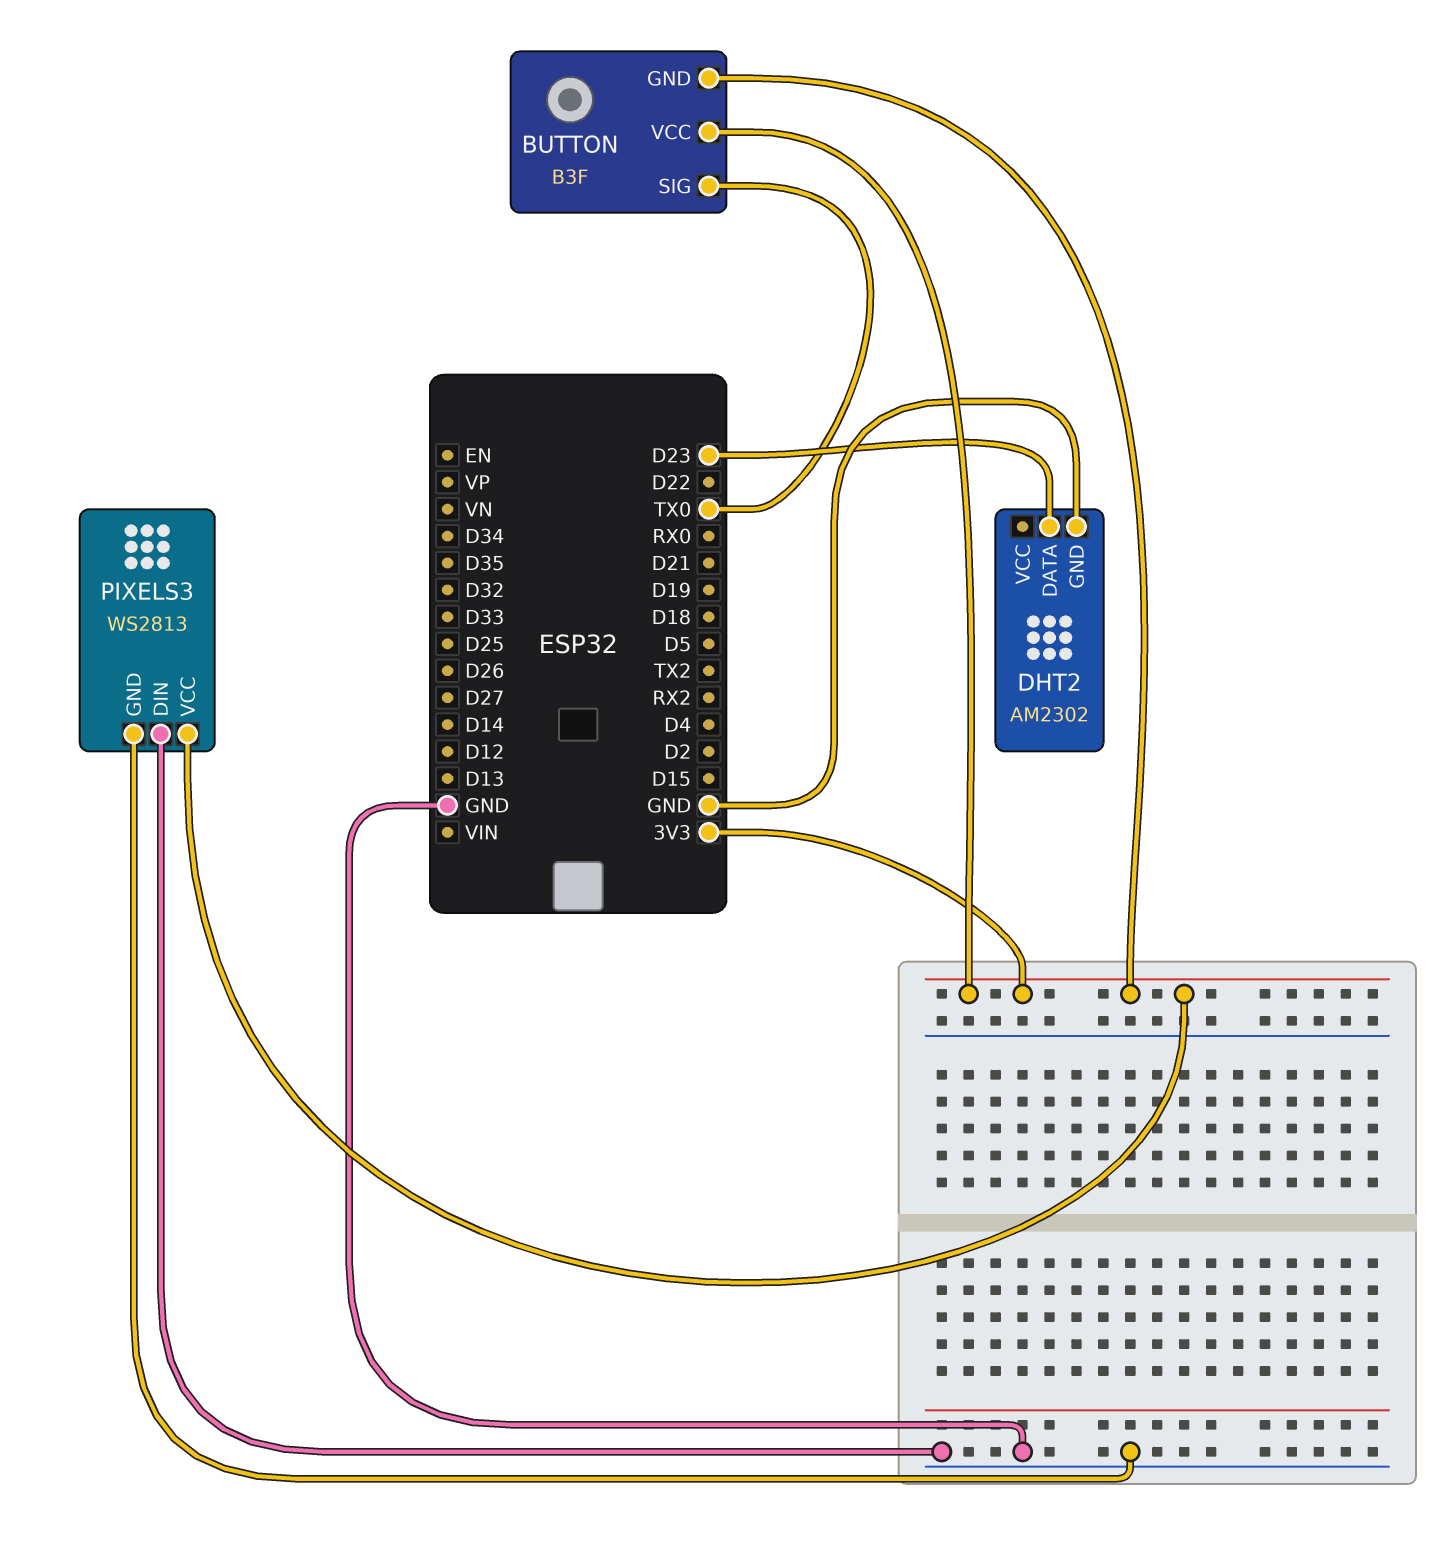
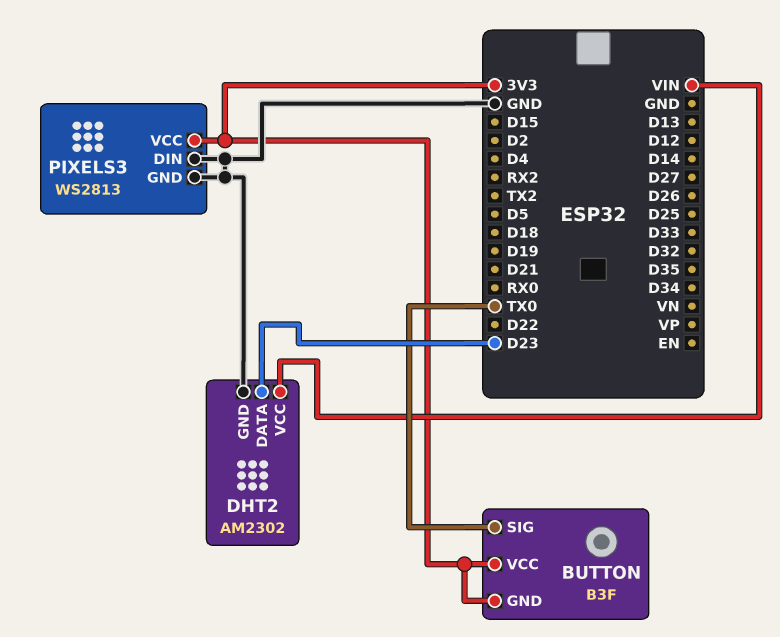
DHT2 pin VCC: none -> VIN

